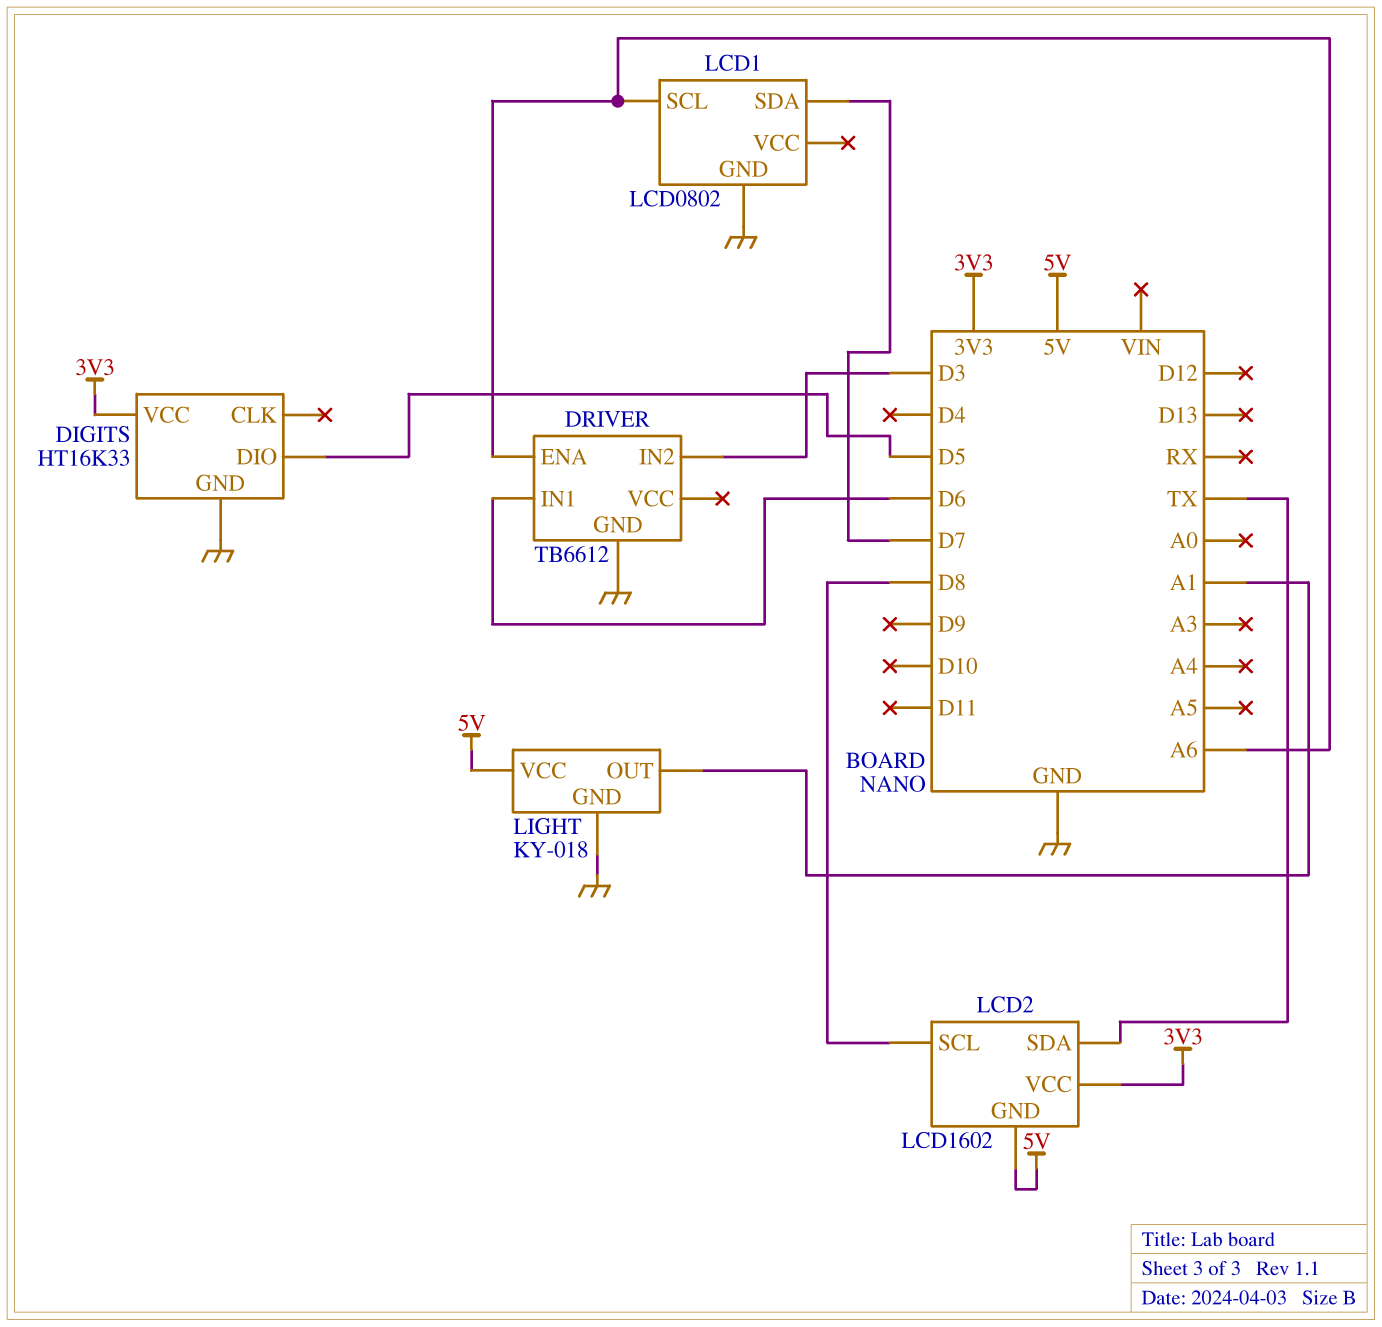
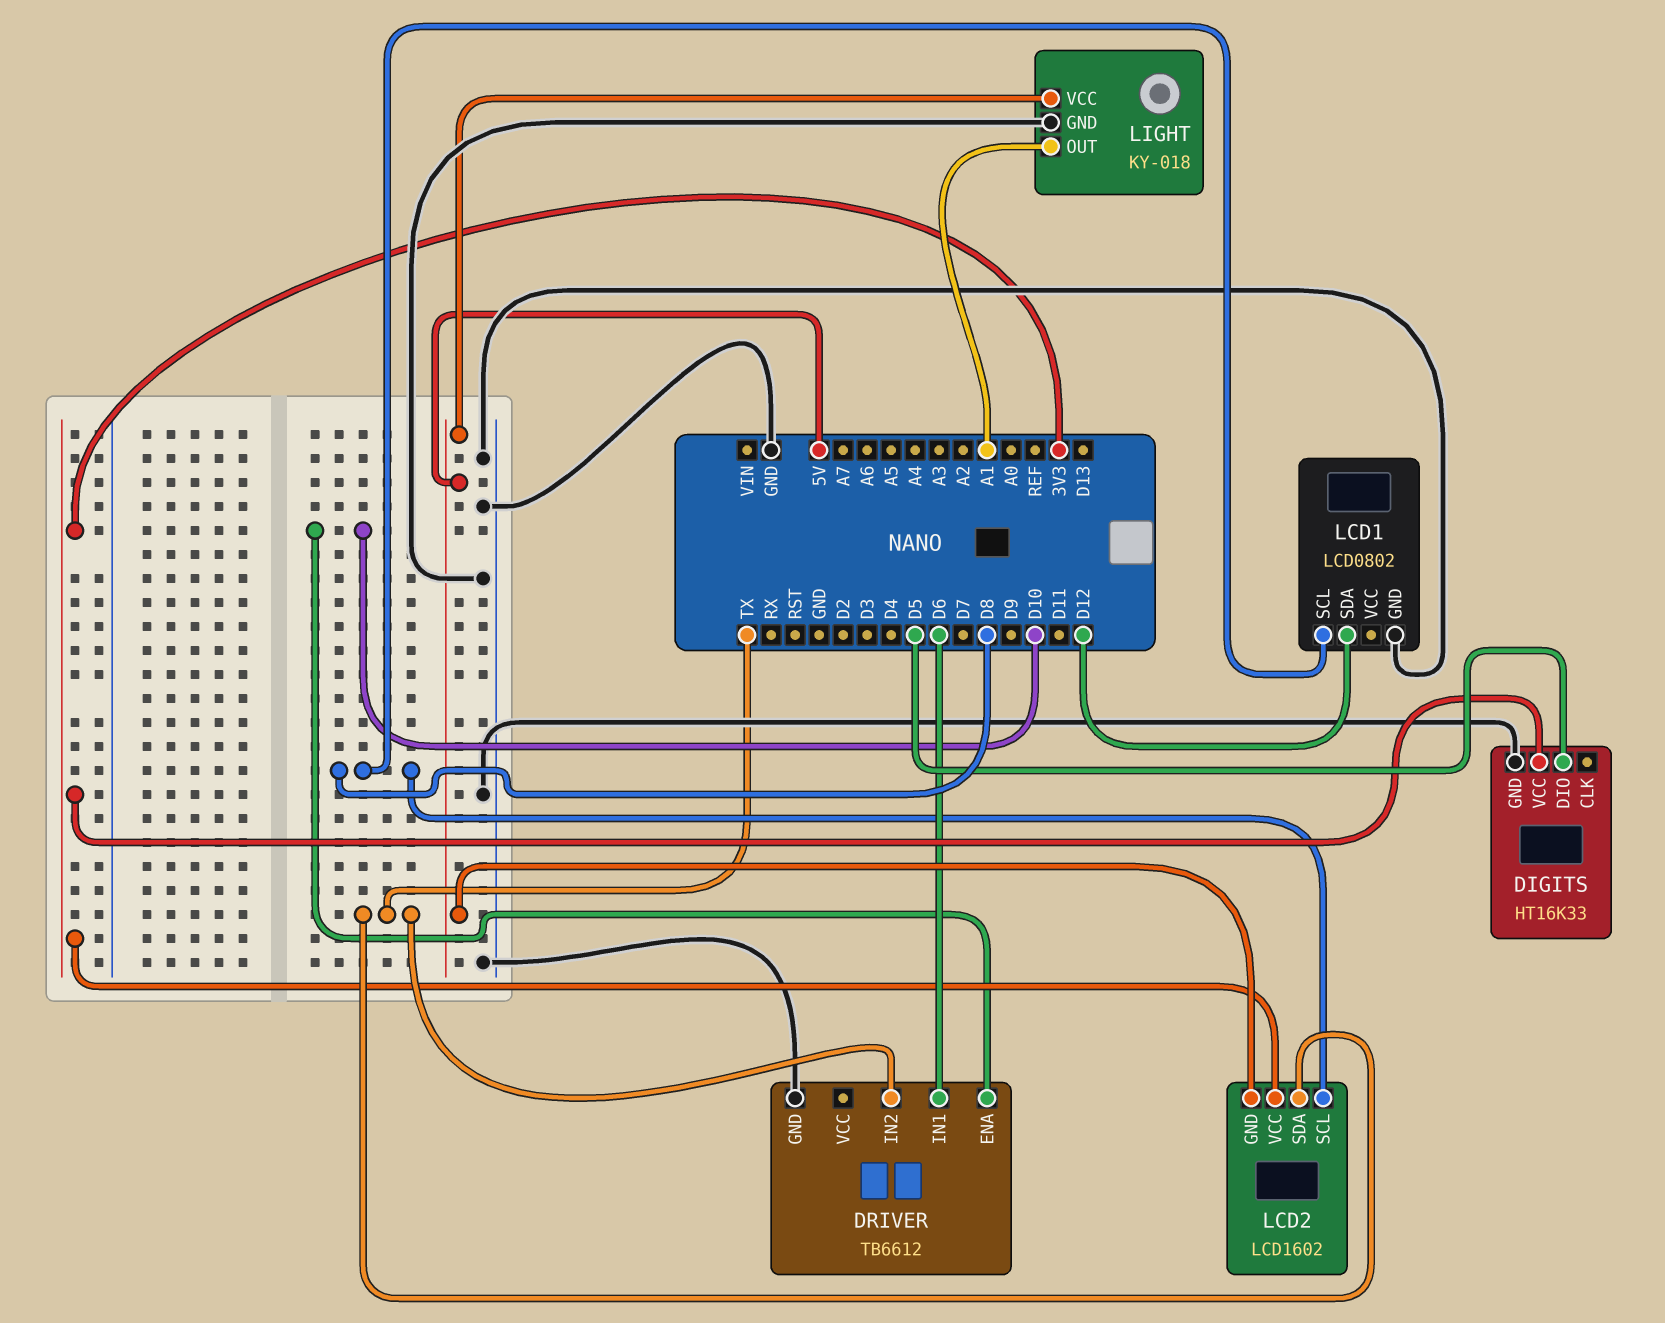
DRIVER pin ENA: A6 -> D10
DRIVER pin IN2: D3 -> TX
LCD1 pin SCL: A6 -> D8
LCD1 pin SDA: D7 -> D12

